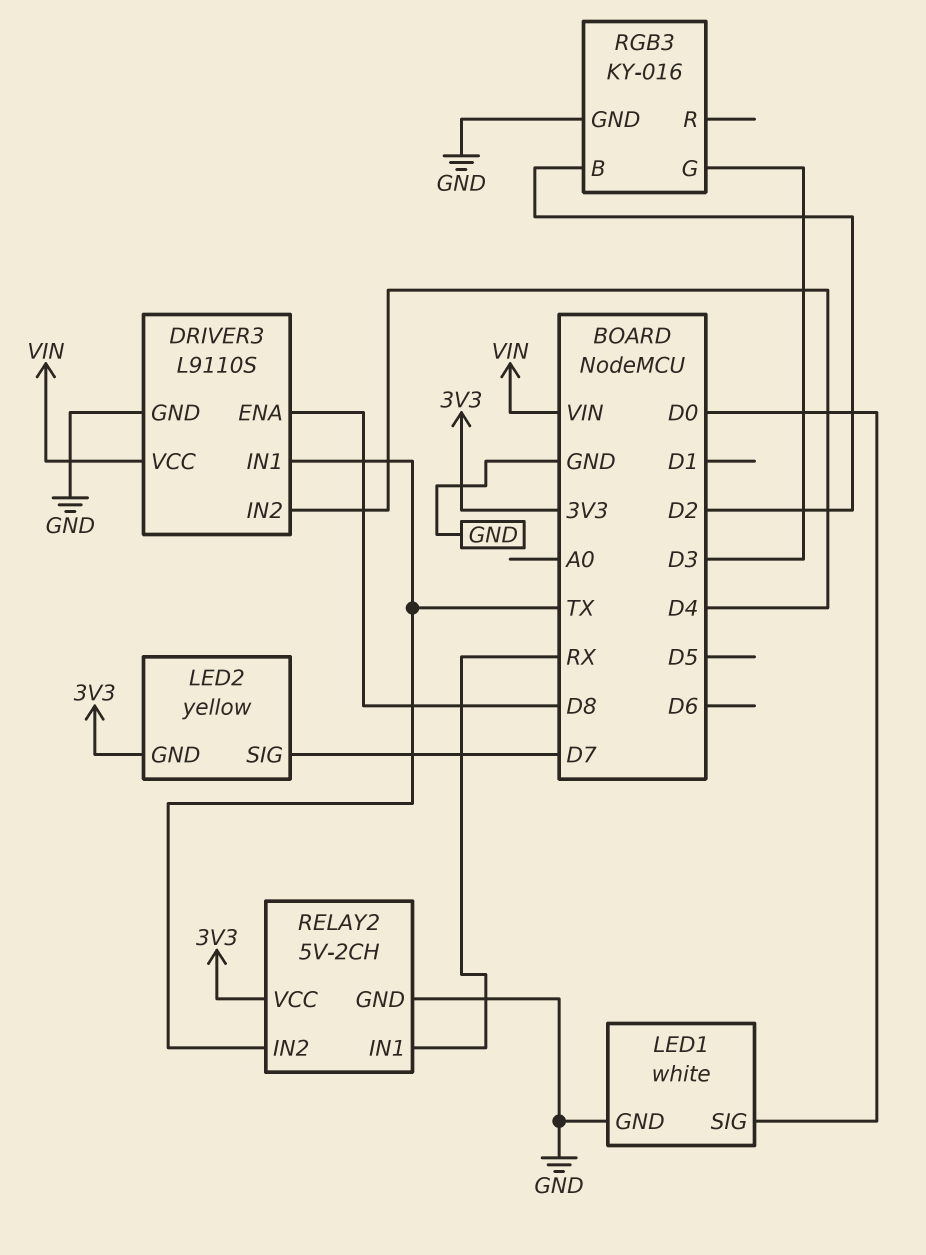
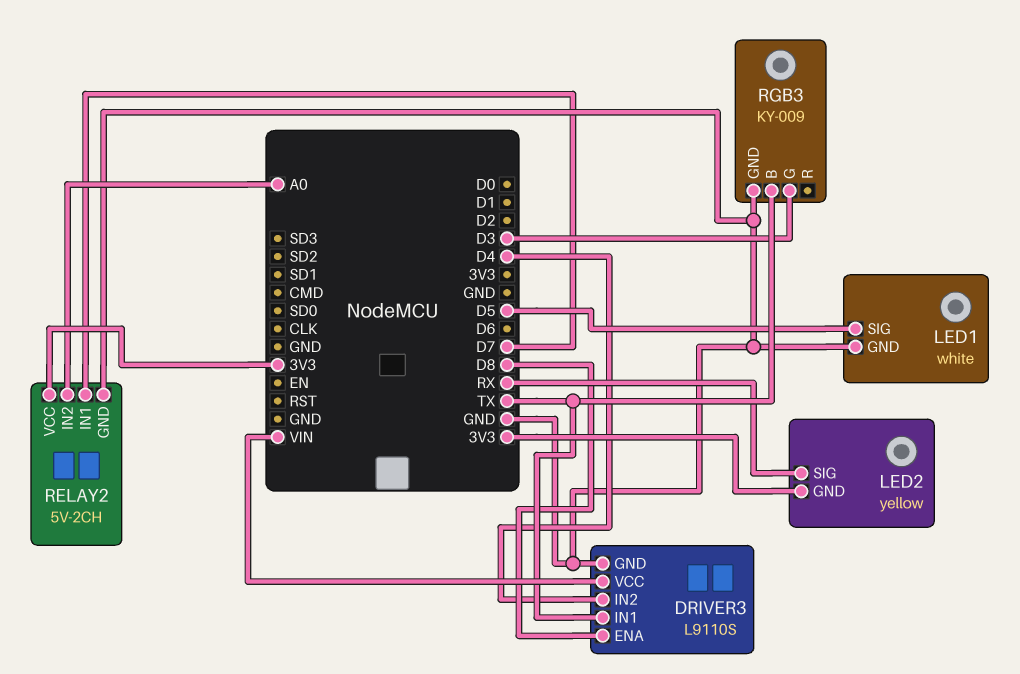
LED1 pin SIG: D0 -> D5
LED2 pin SIG: D7 -> RX
RELAY2 pin IN1: RX -> D7
RELAY2 pin IN2: TX -> A0
RGB3: KY-016 -> KY-009
RGB3 pin B: D2 -> TX

